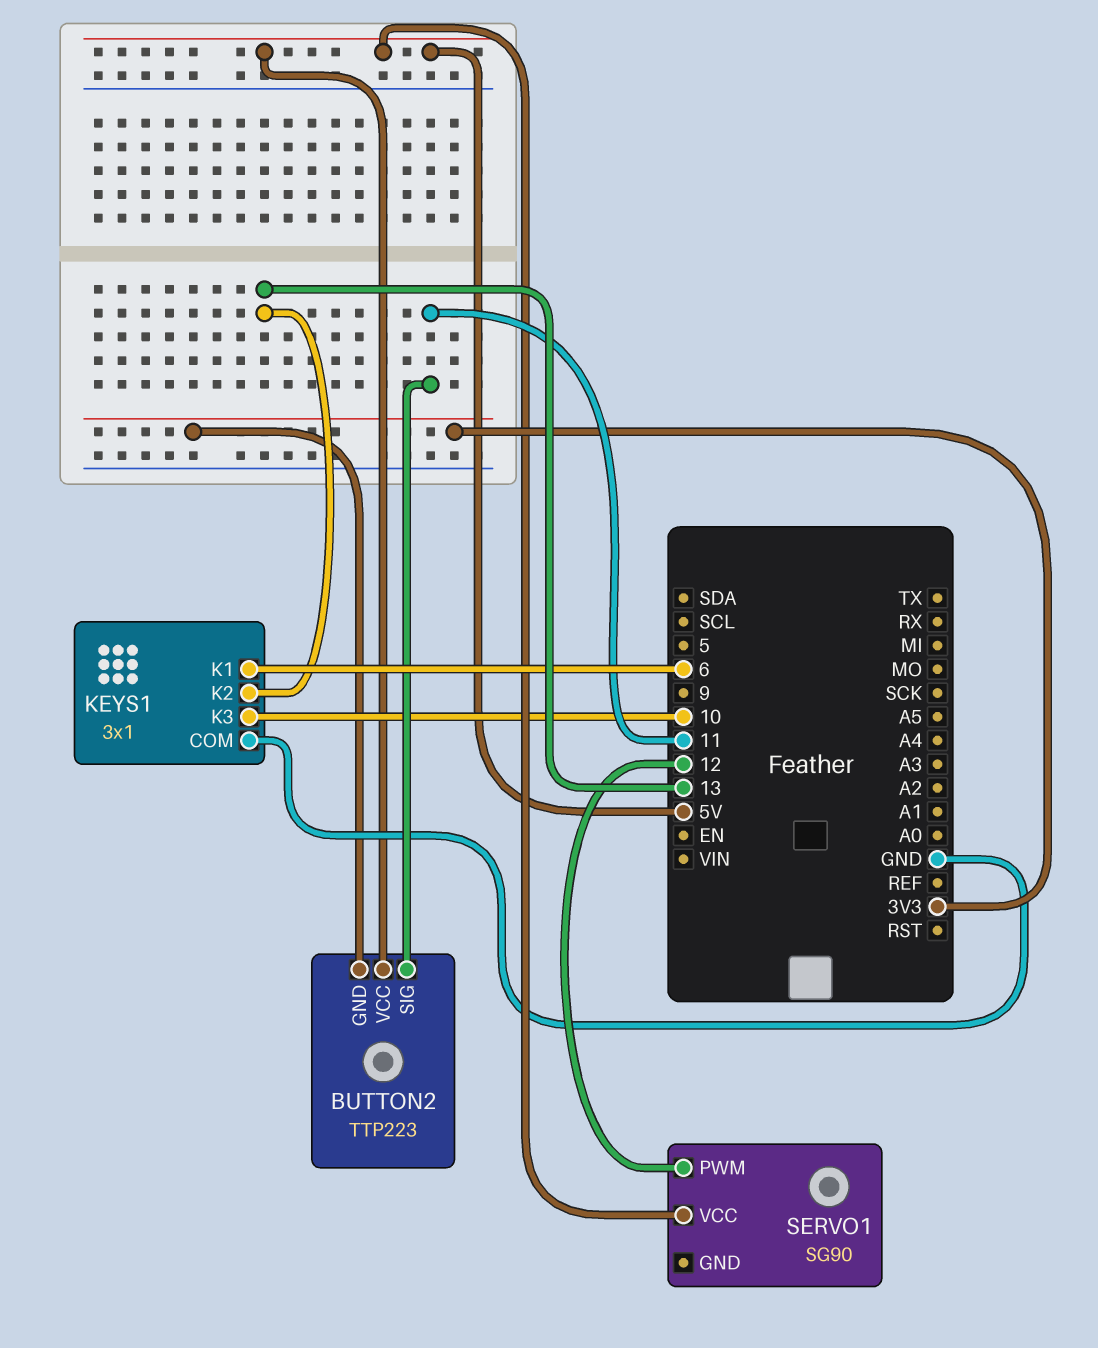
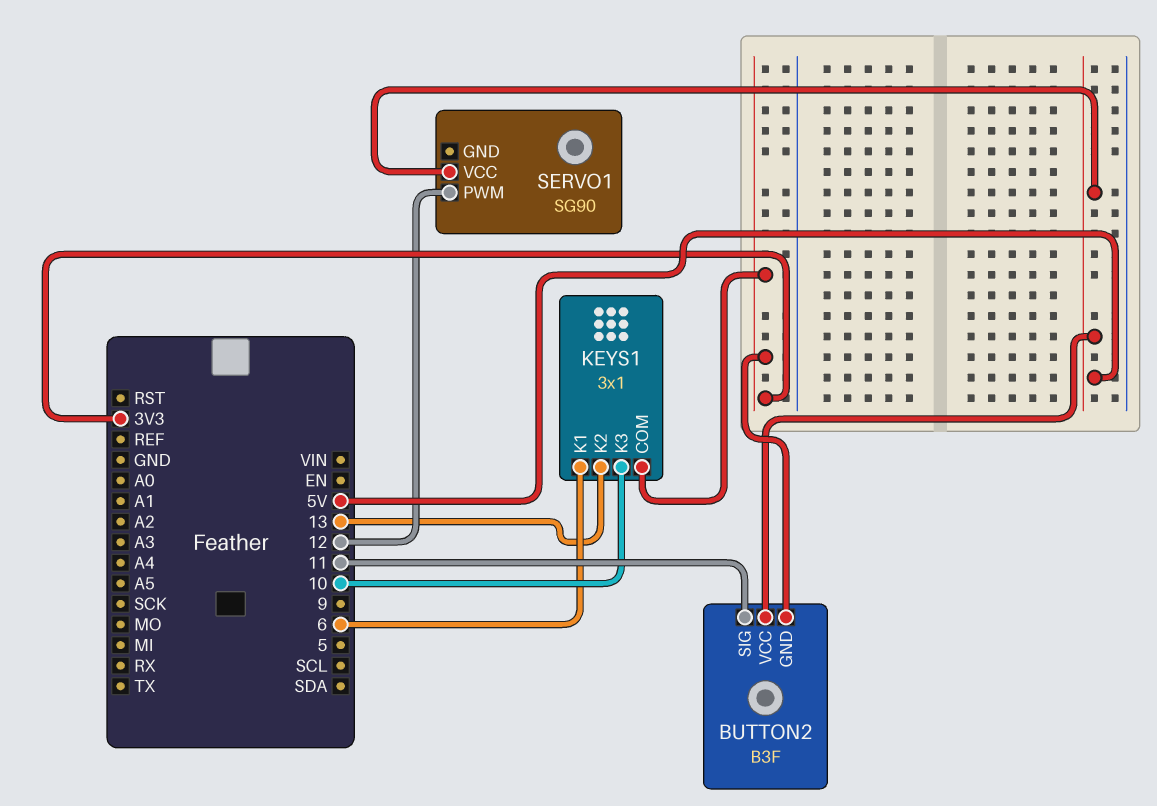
BUTTON2: TTP223 -> B3F
KEYS1 pin COM: GND -> 3V3

